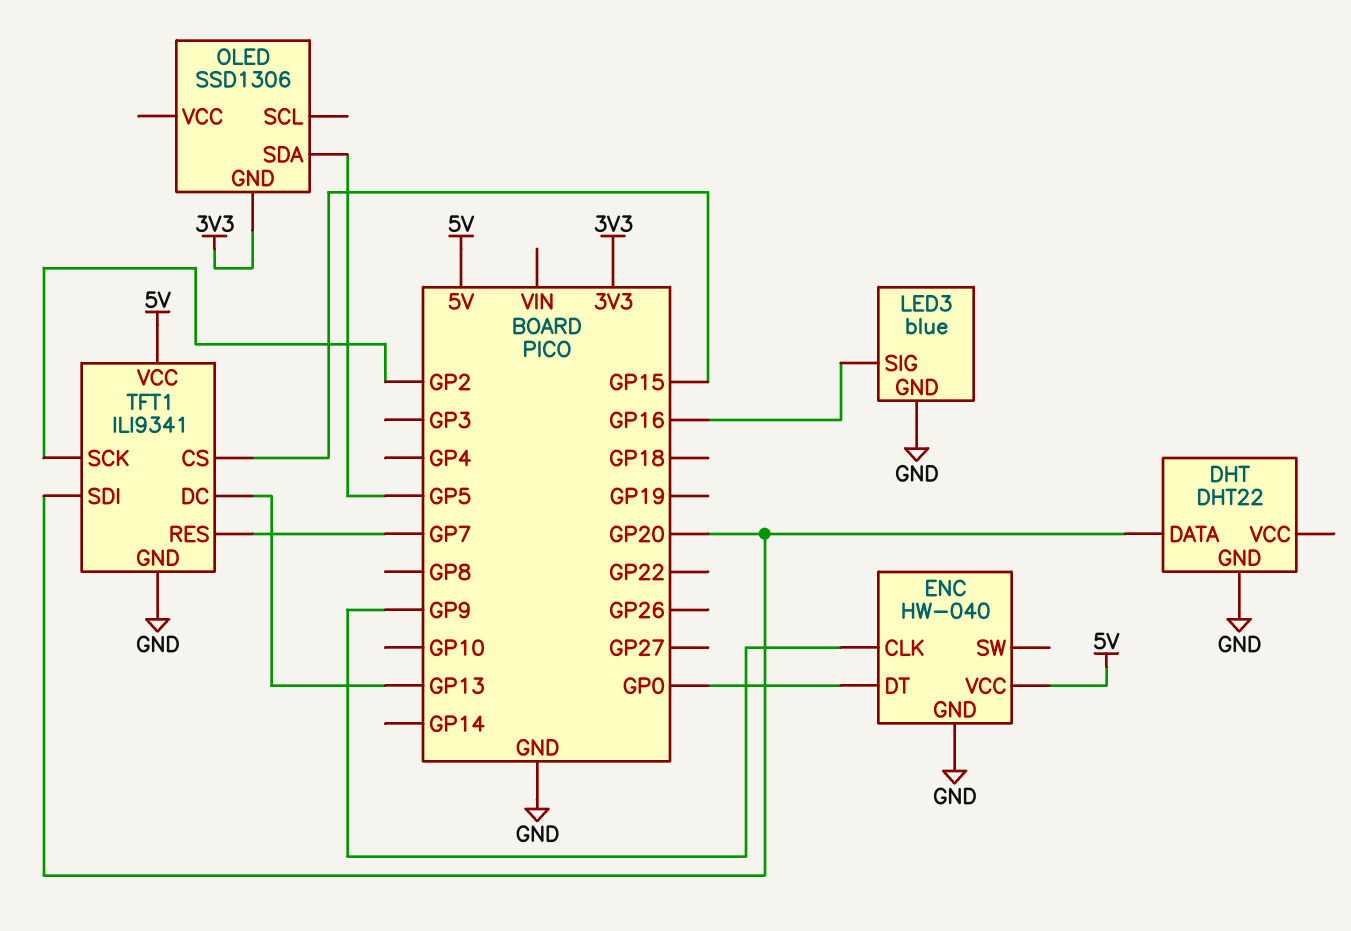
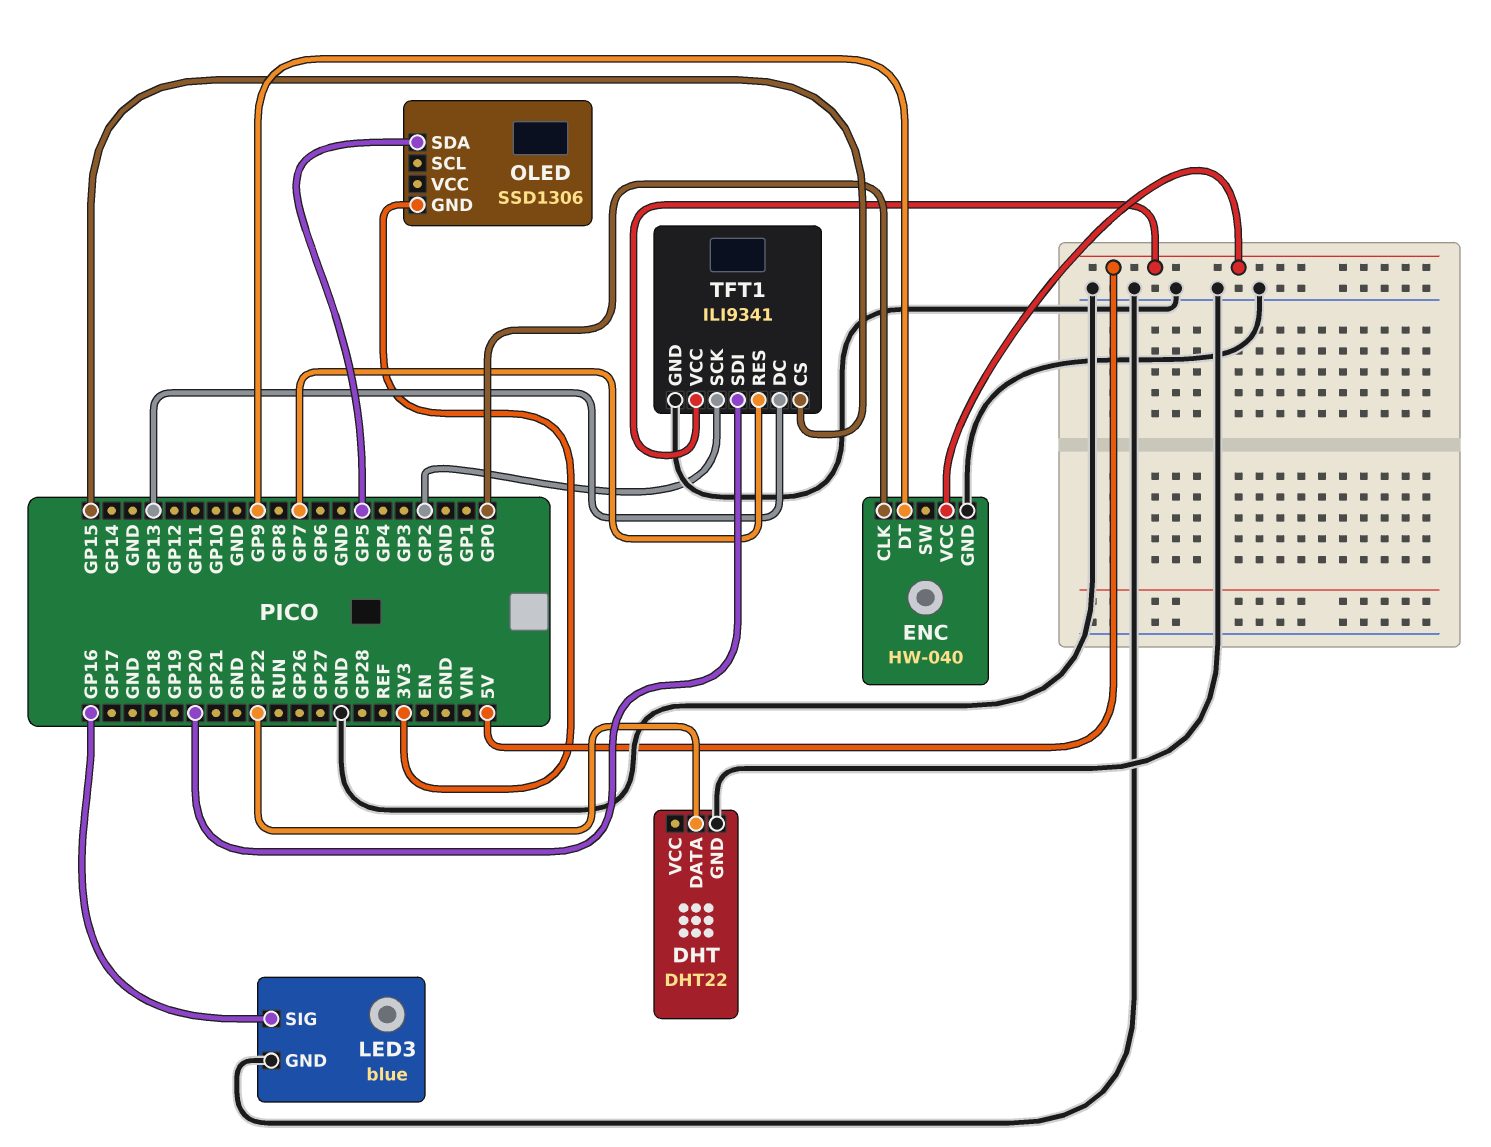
DHT pin DATA: GP20 -> GP22
ENC pin CLK: GP9 -> GP0
ENC pin DT: GP0 -> GP9

